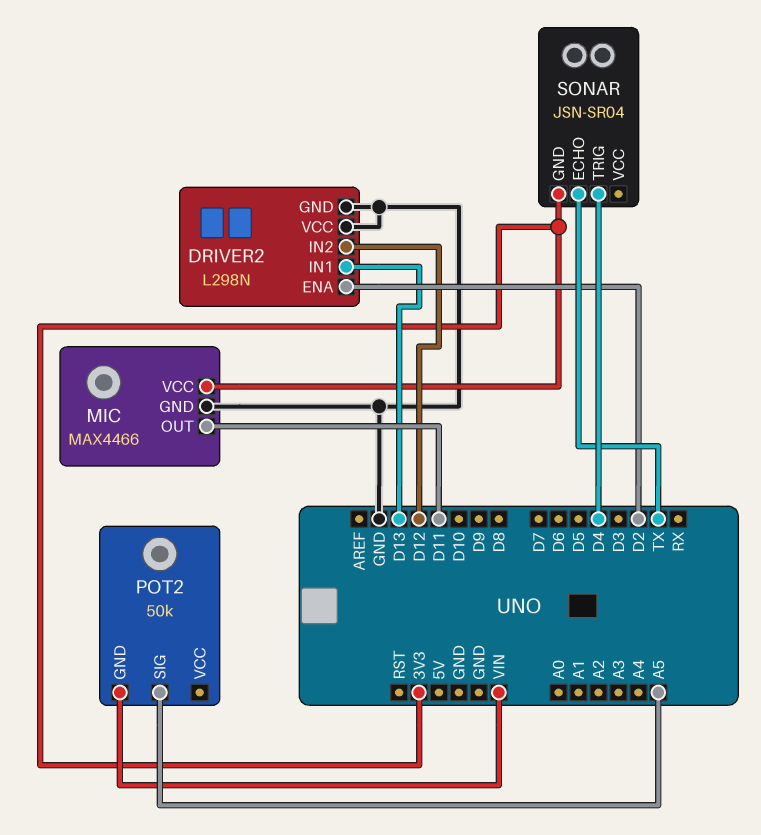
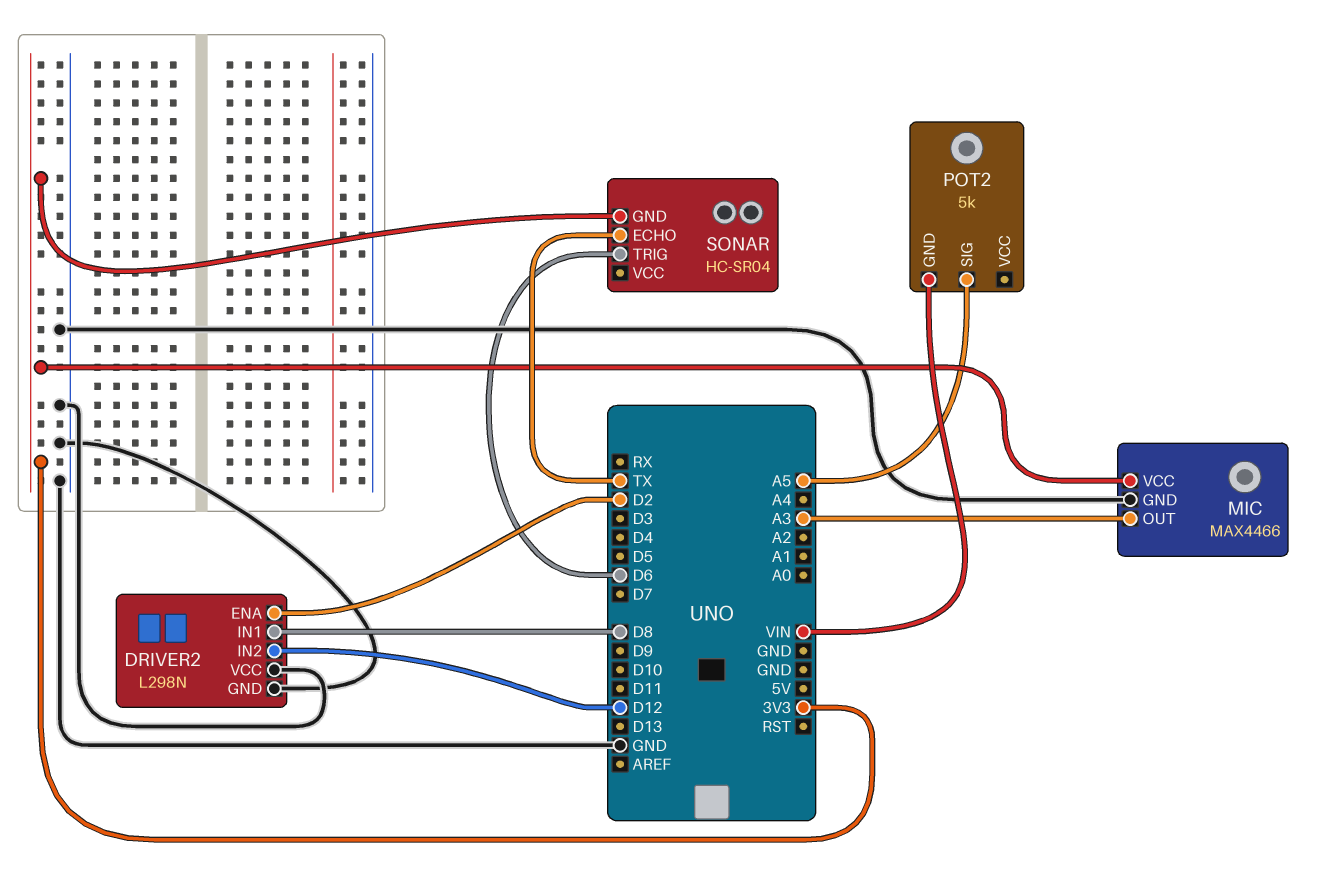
DRIVER2 pin IN1: D13 -> D8
MIC pin OUT: D11 -> A3
POT2: 50k -> 5k
SONAR: JSN-SR04 -> HC-SR04
SONAR pin TRIG: D4 -> D6

